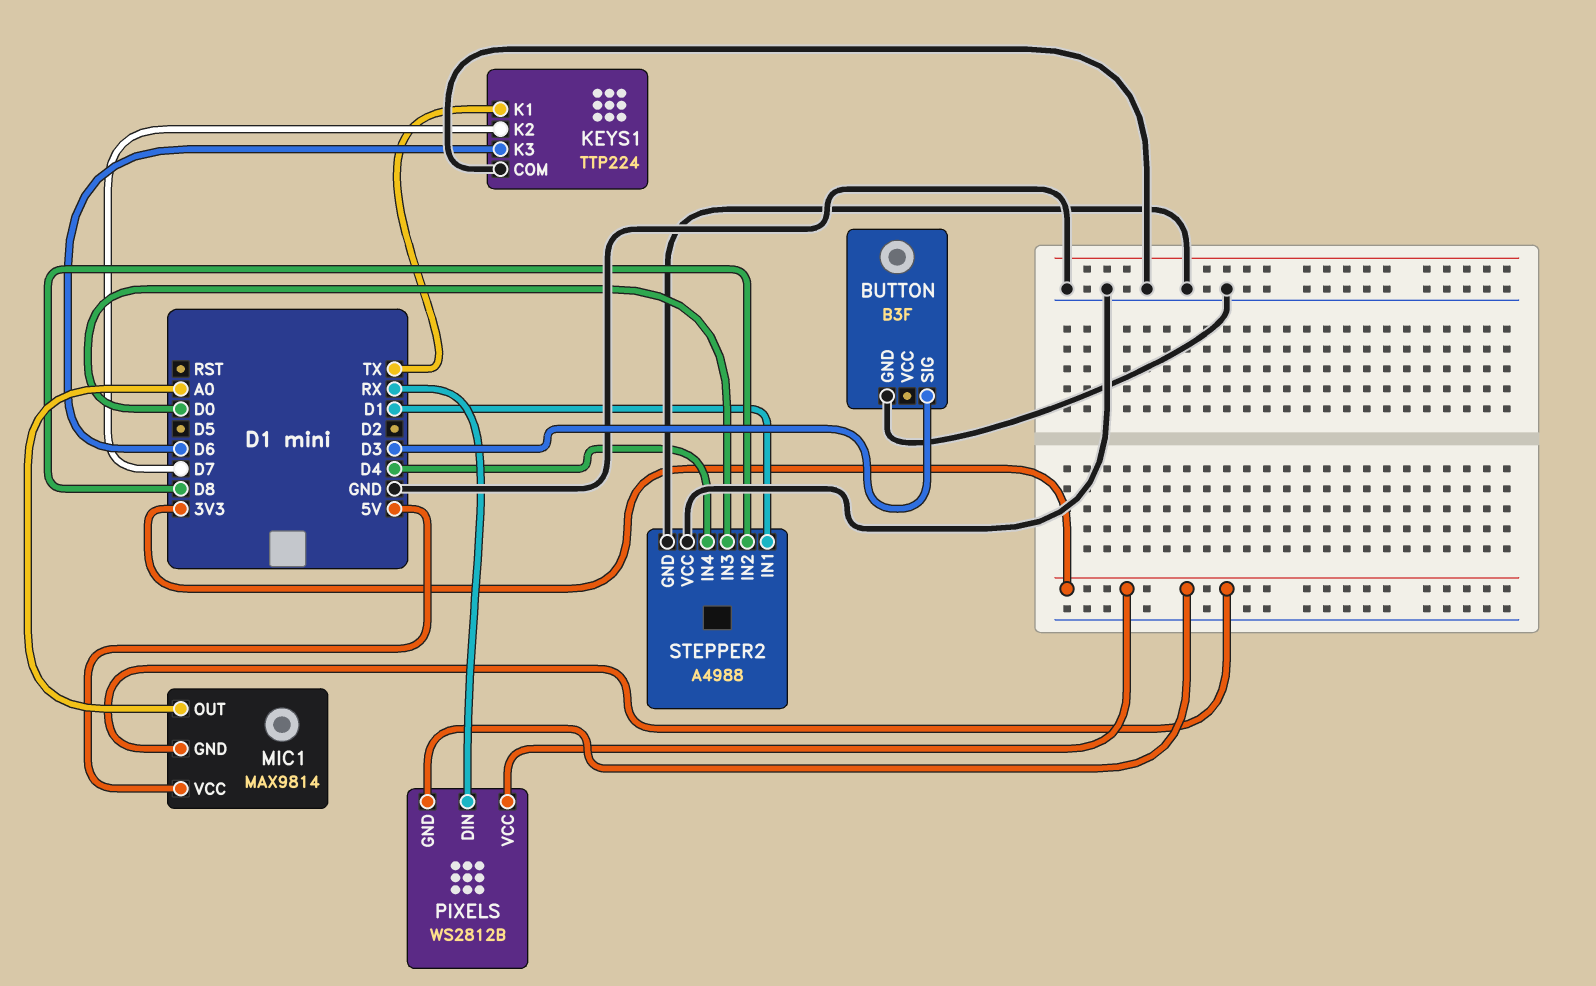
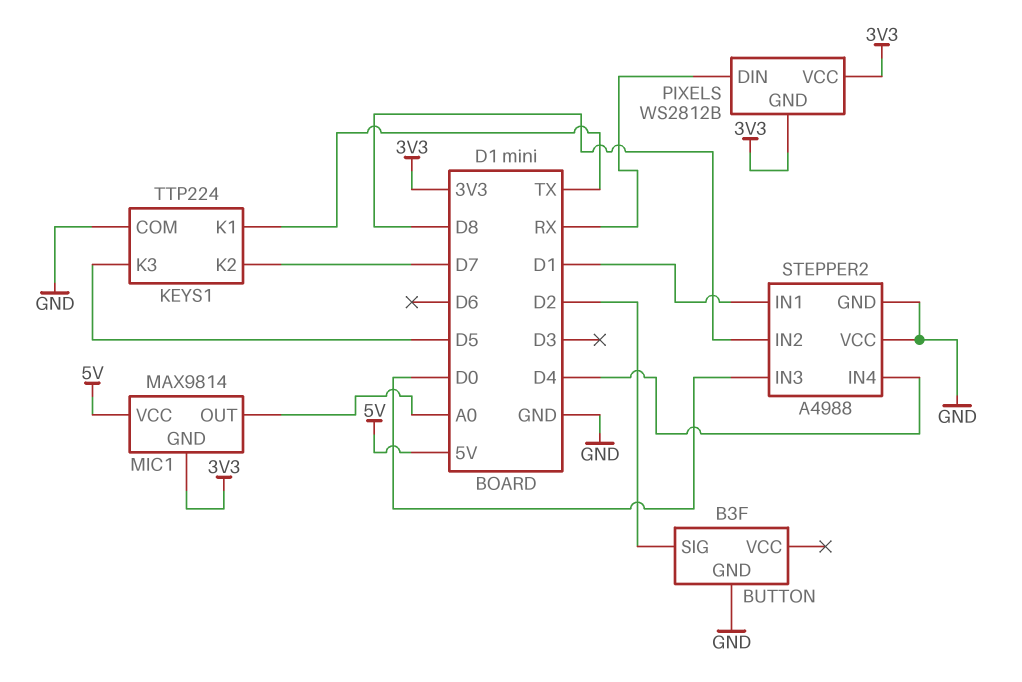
BUTTON pin SIG: D3 -> D2
KEYS1 pin K3: D6 -> D5

